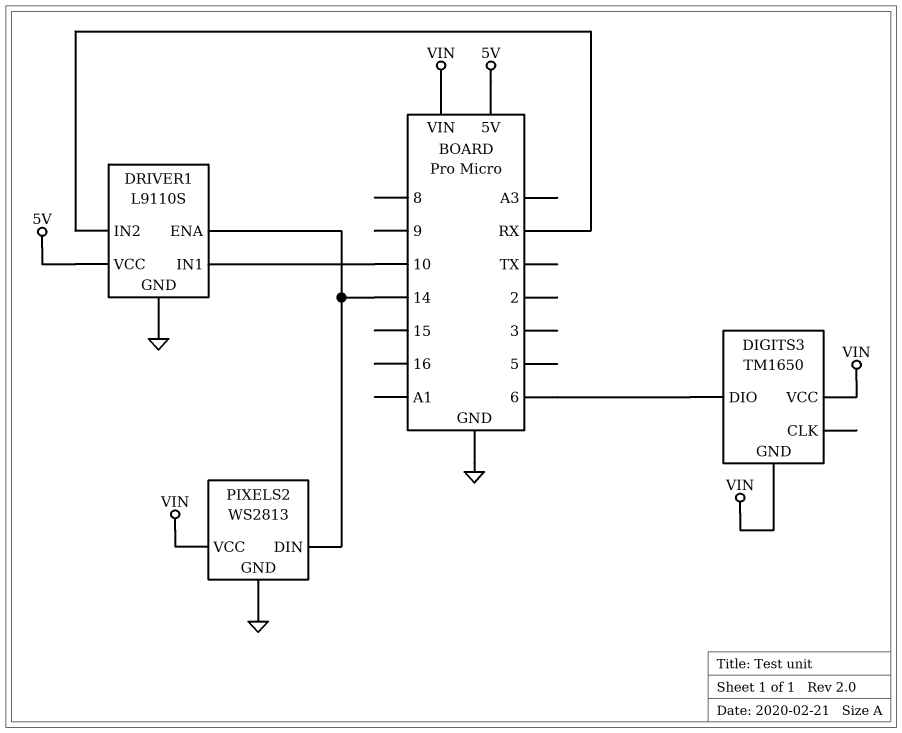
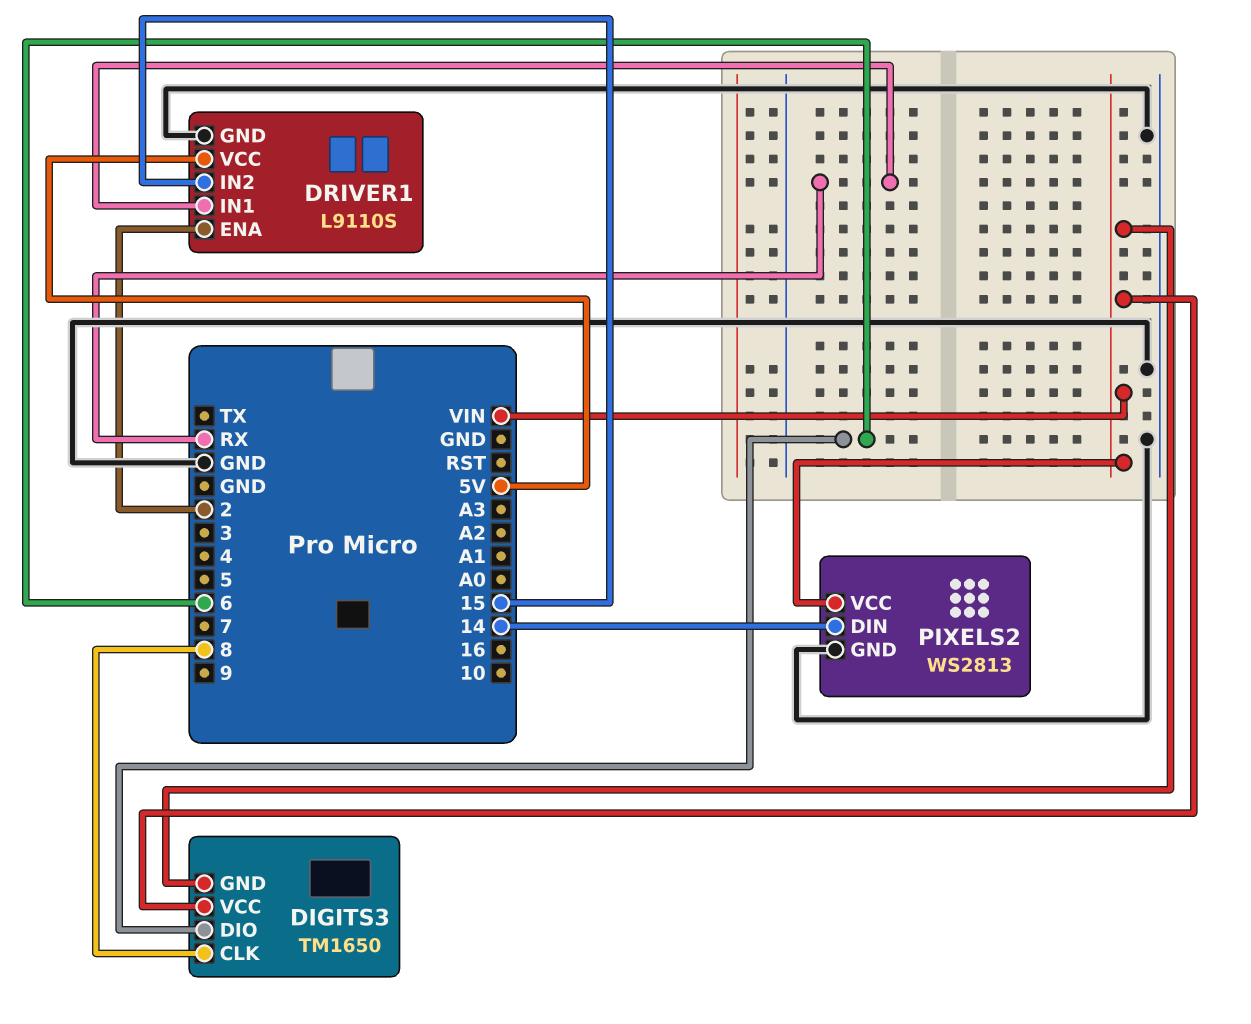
DIGITS3 pin CLK: none -> 8
DRIVER1 pin ENA: 14 -> 2
DRIVER1 pin IN1: 10 -> RX
DRIVER1 pin IN2: RX -> 15

